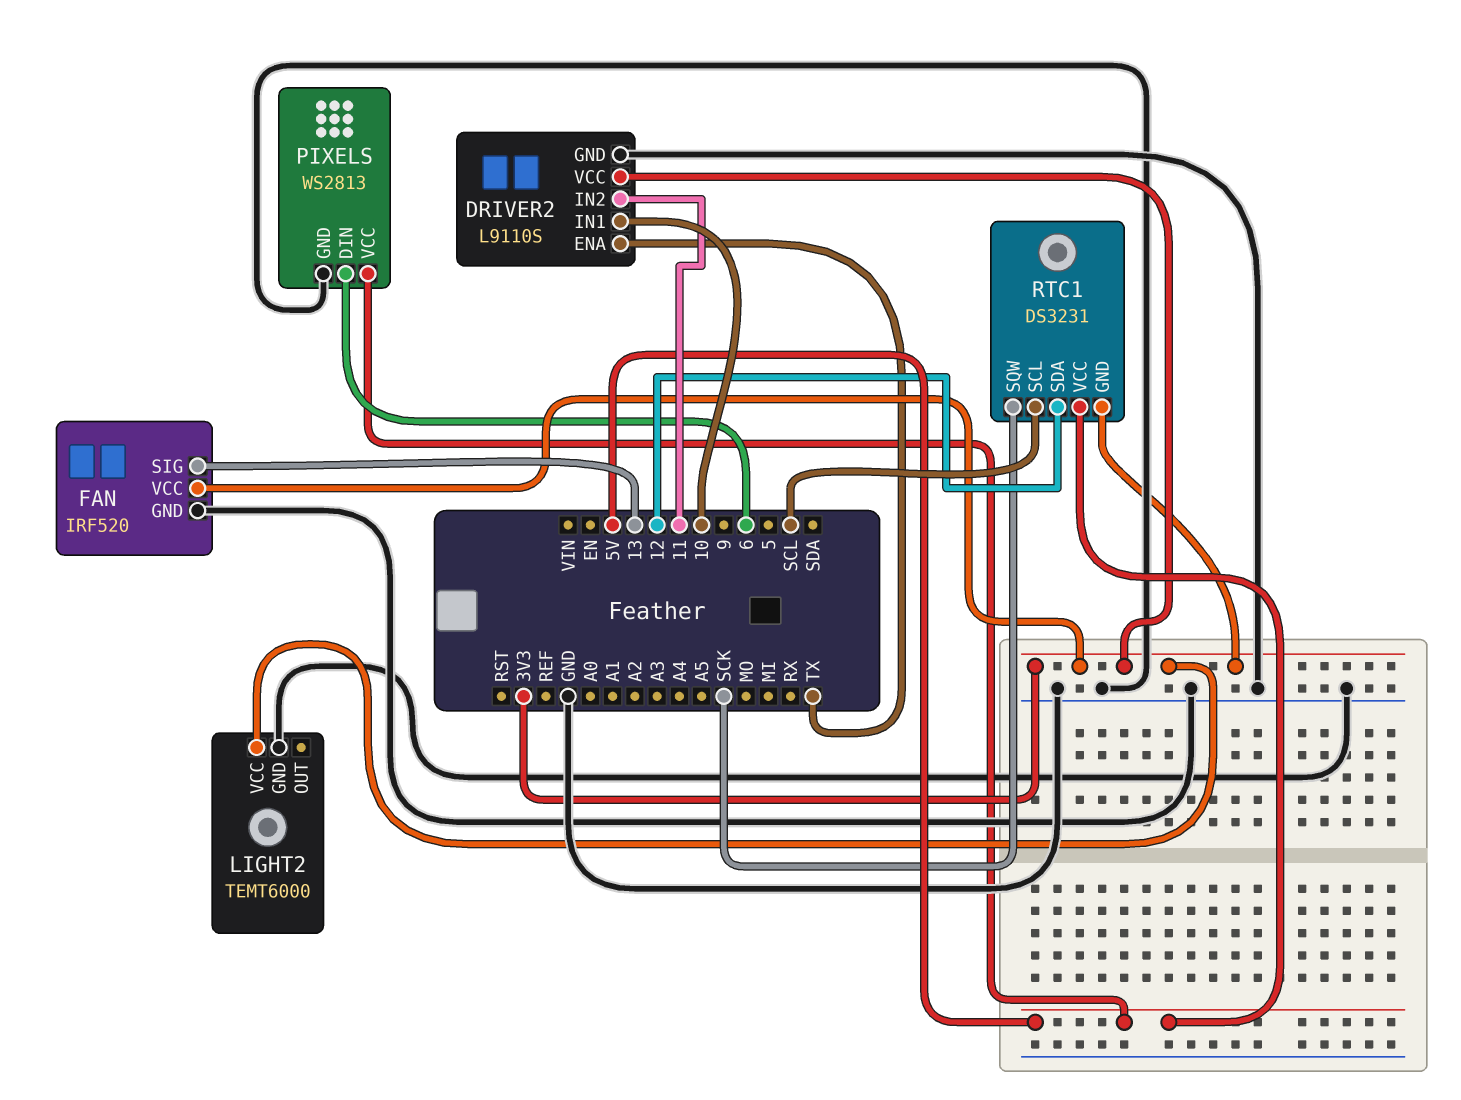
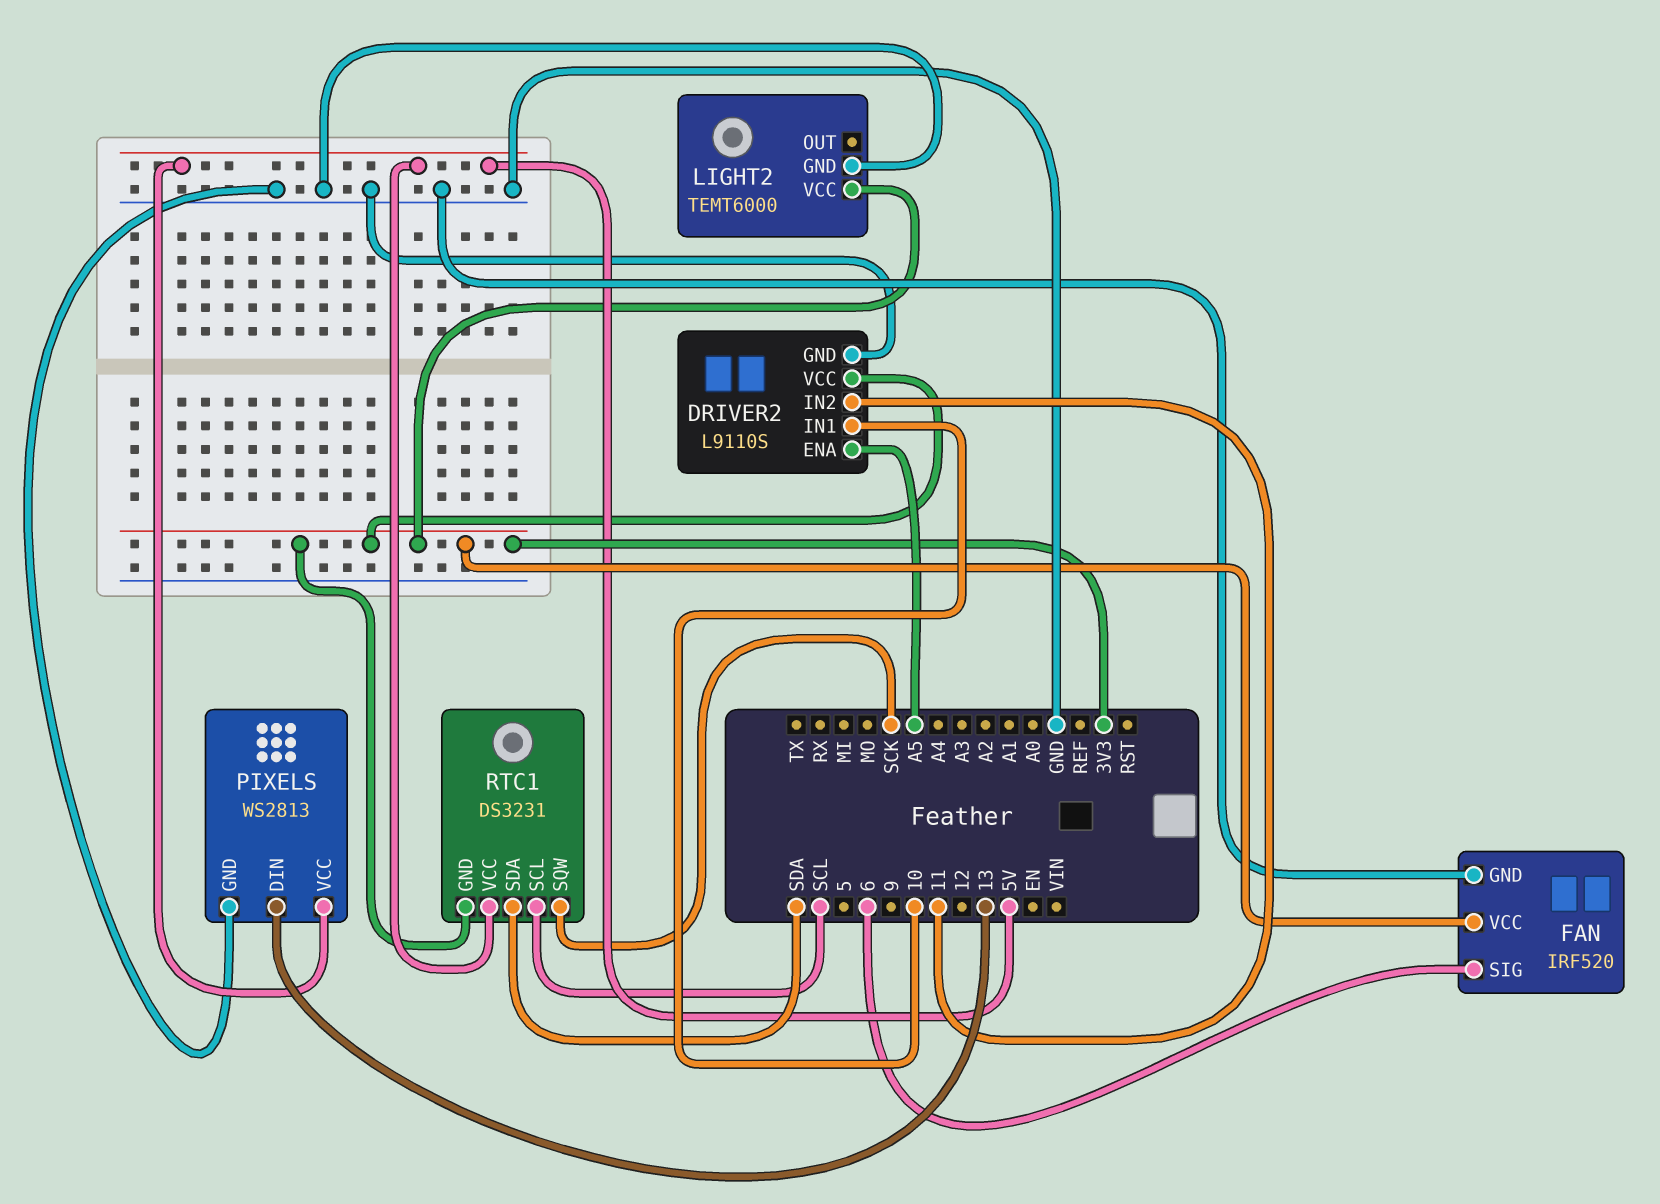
DRIVER2 pin ENA: TX -> A5
FAN pin SIG: 13 -> 6
PIXELS pin DIN: 6 -> 13
RTC1 pin SDA: 12 -> SDA

